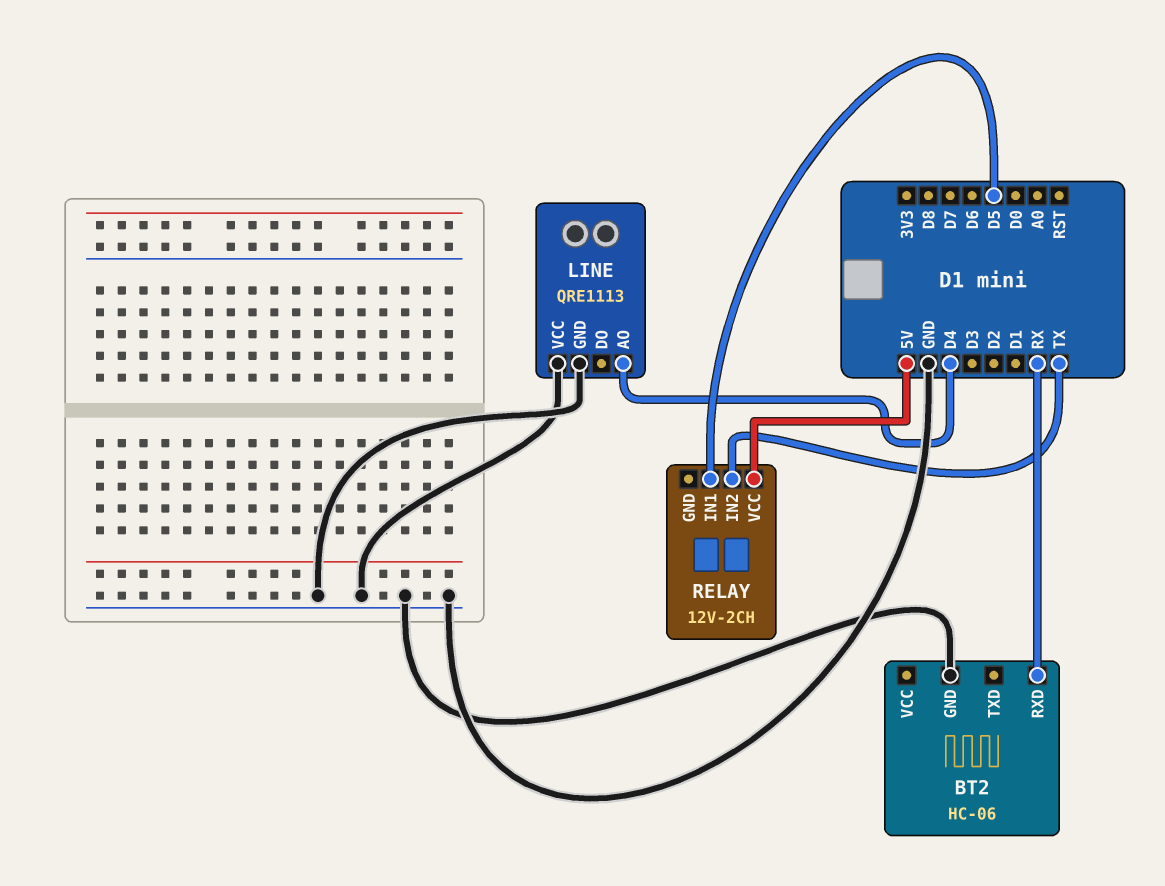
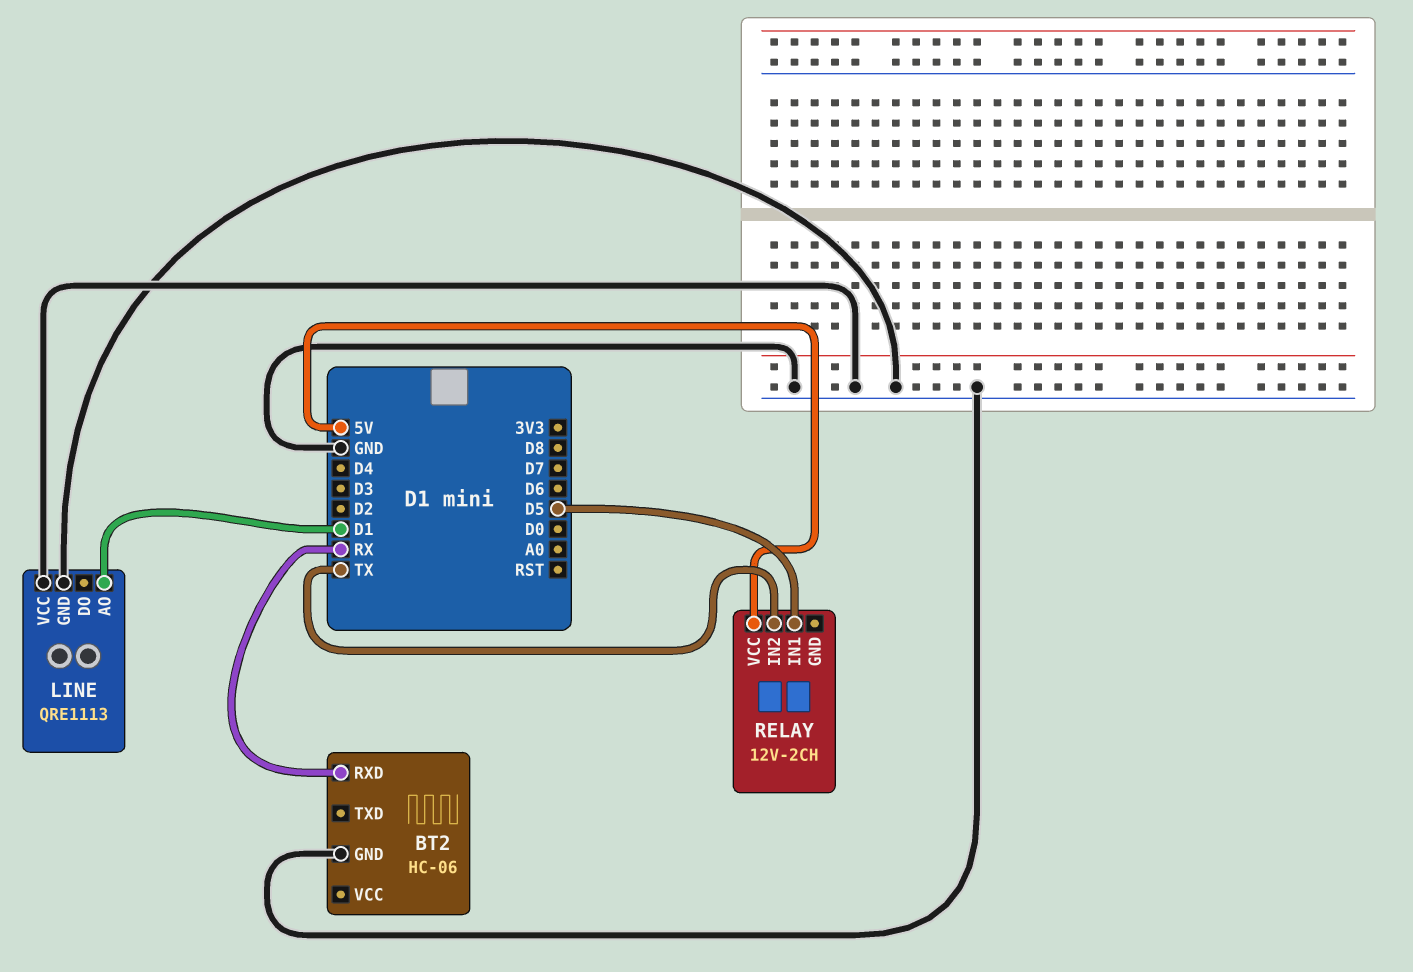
LINE pin AO: D4 -> D1

